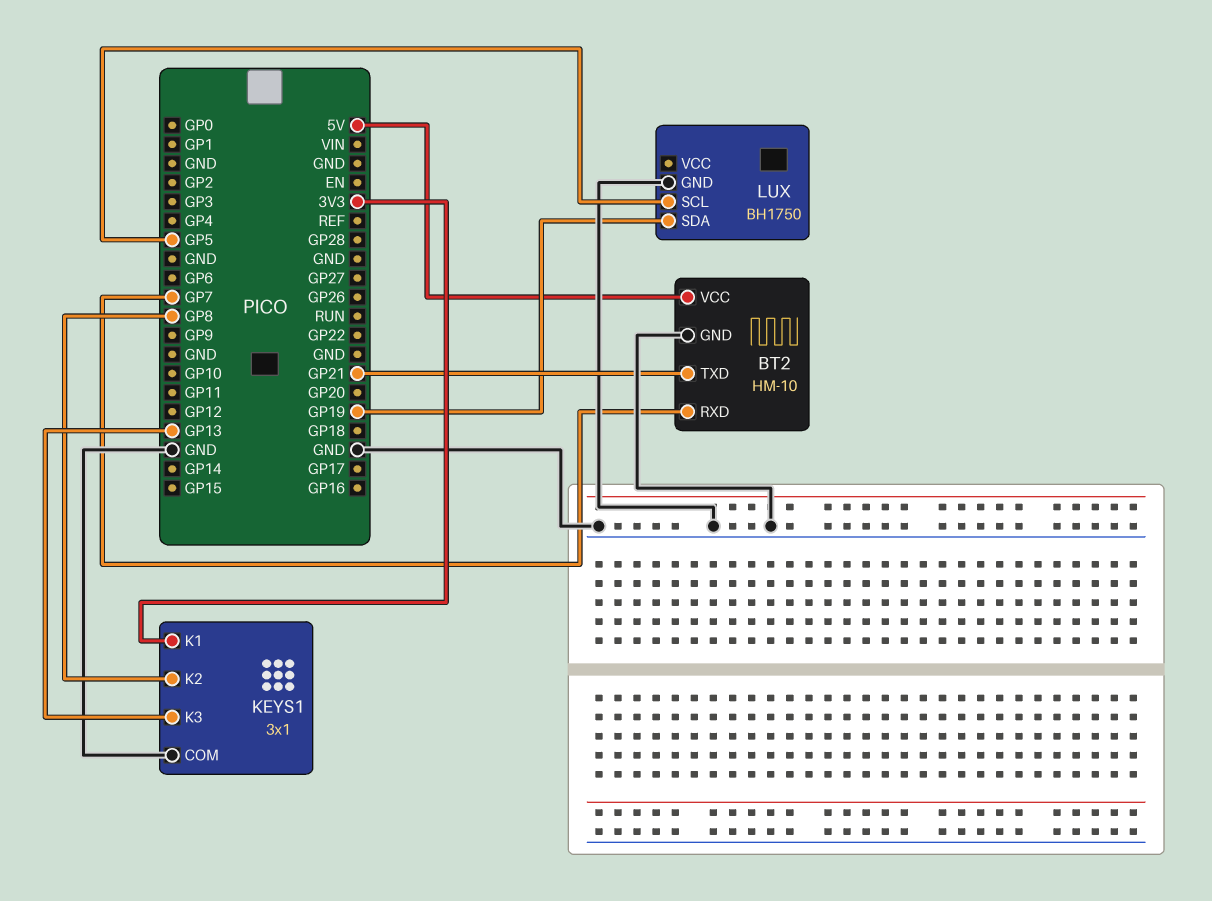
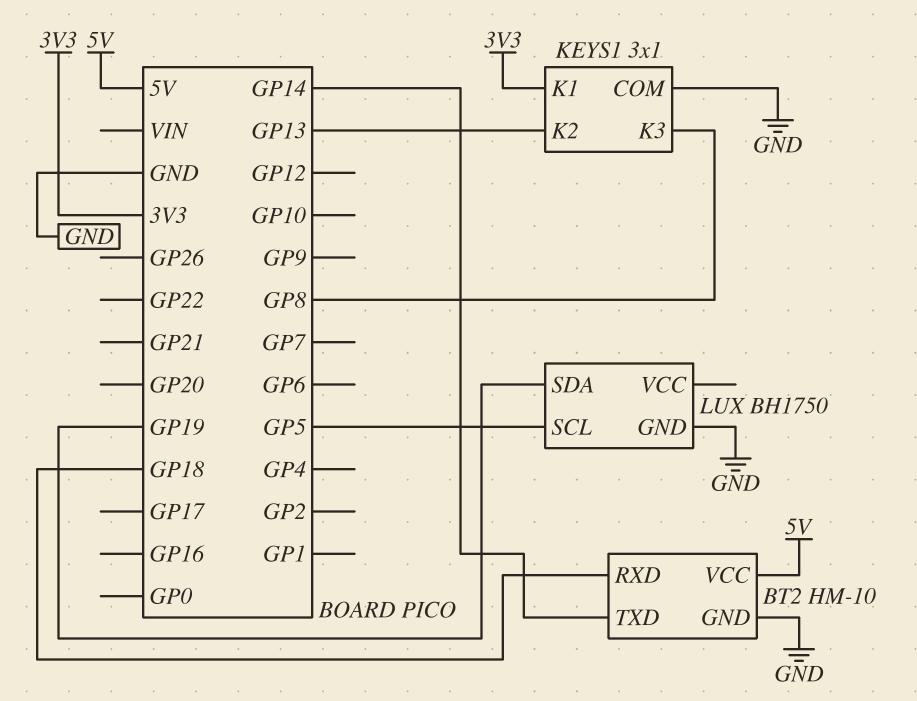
BT2 pin RXD: GP7 -> GP18
BT2 pin TXD: GP21 -> GP14
KEYS1 pin K2: GP8 -> GP13
KEYS1 pin K3: GP13 -> GP8

